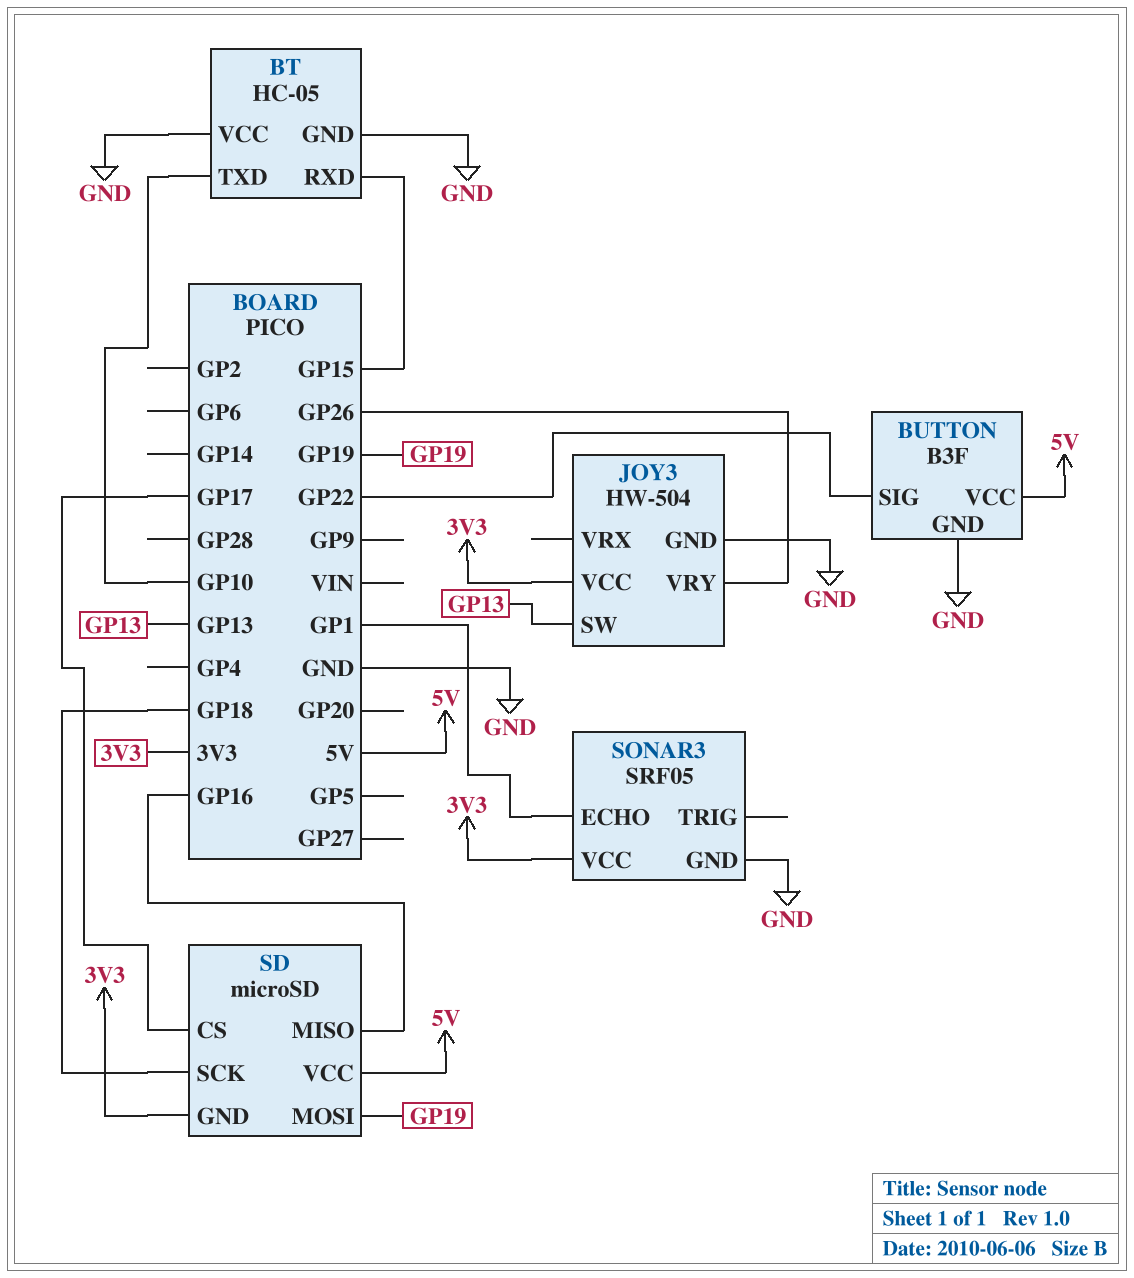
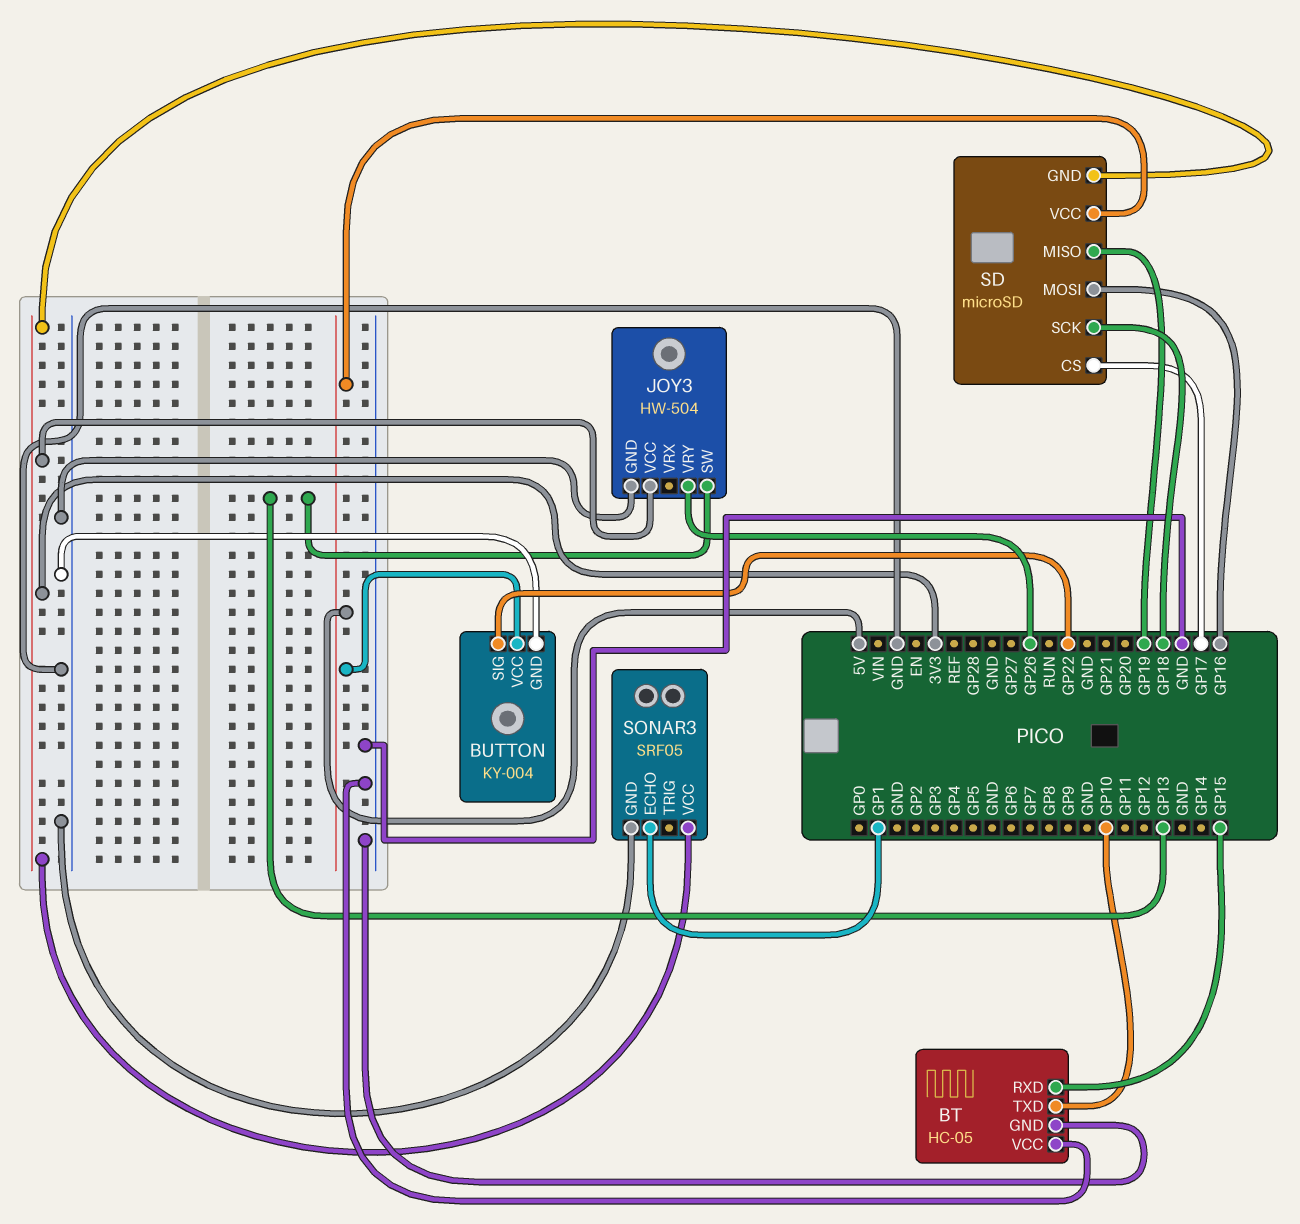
BUTTON: B3F -> KY-004
SD pin MISO: GP16 -> GP19
SD pin MOSI: GP19 -> GP16

